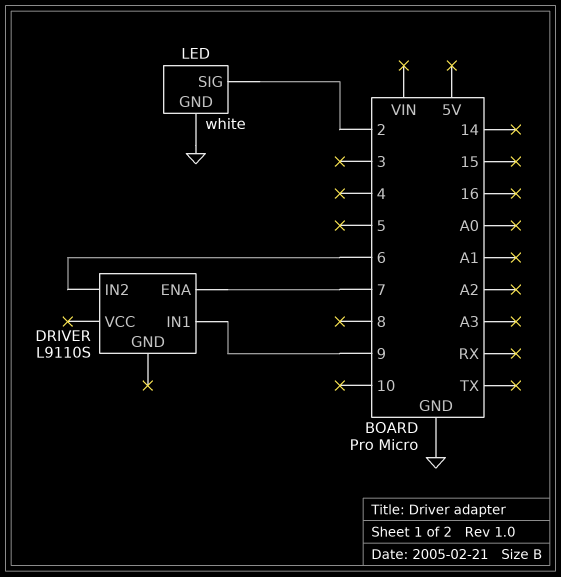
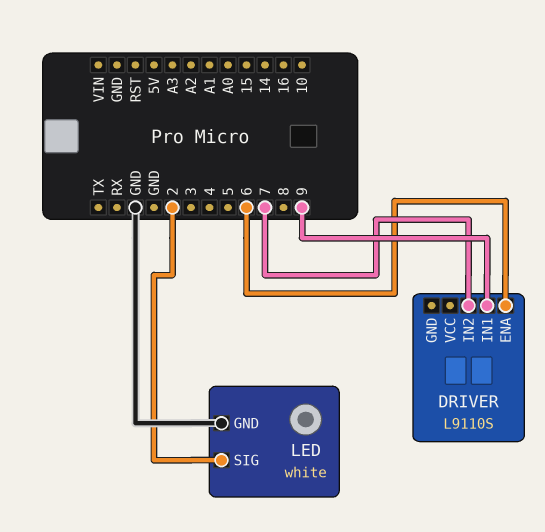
DRIVER pin ENA: 7 -> 6
DRIVER pin IN2: 6 -> 7

